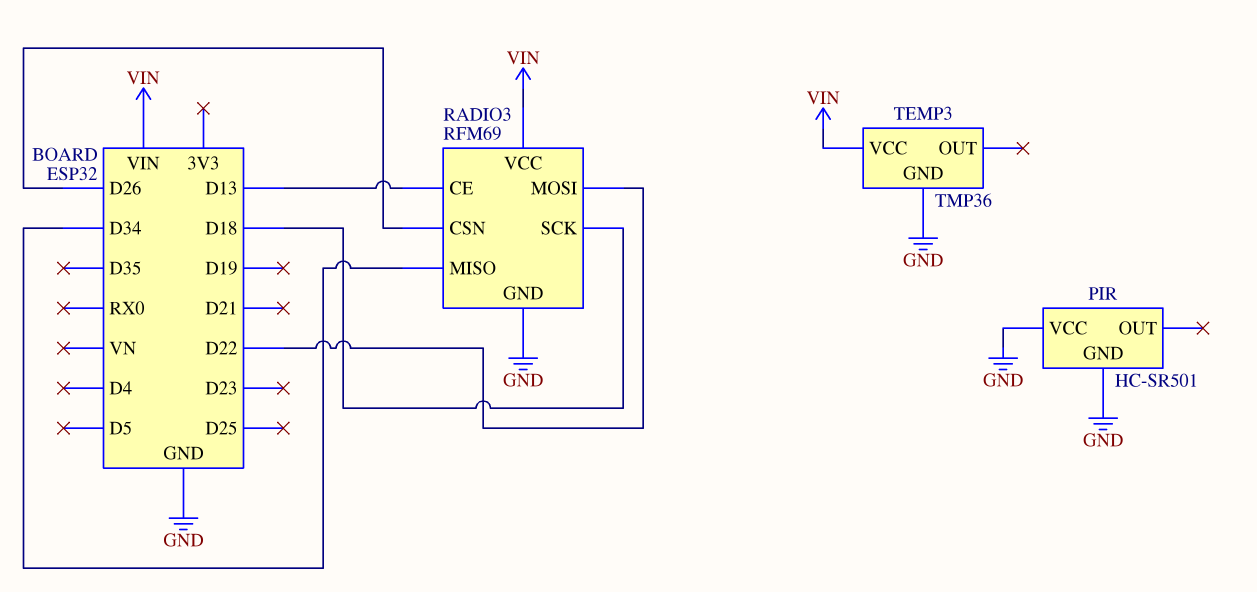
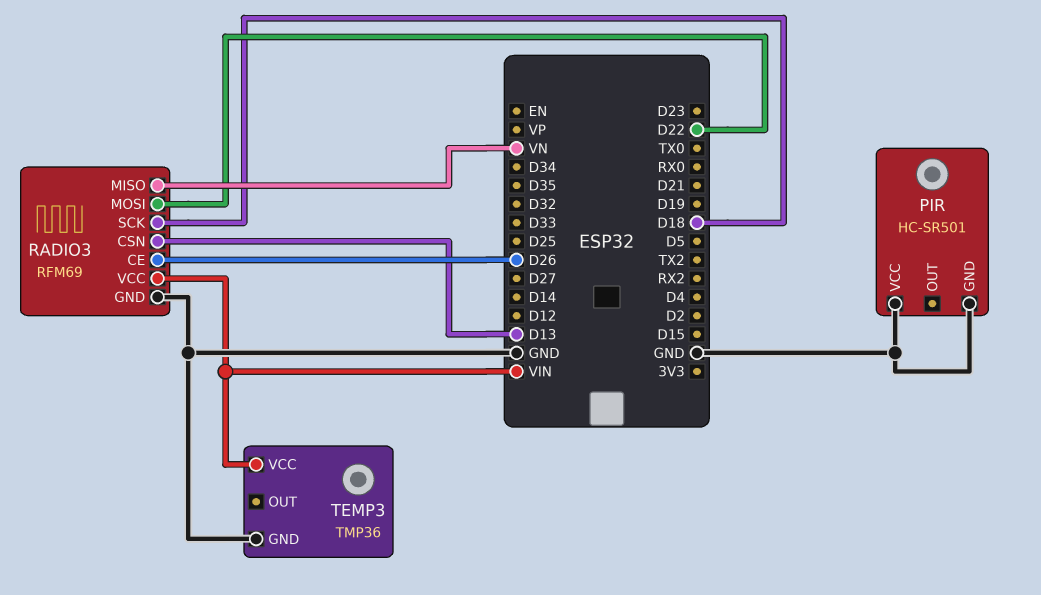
RADIO3 pin CE: D13 -> D26
RADIO3 pin CSN: D26 -> D13
RADIO3 pin MISO: D34 -> VN

